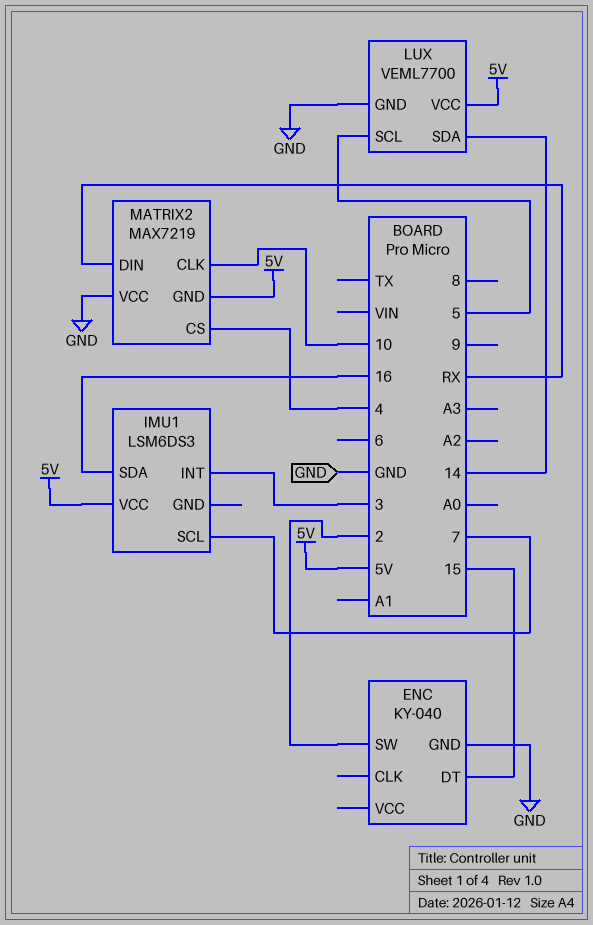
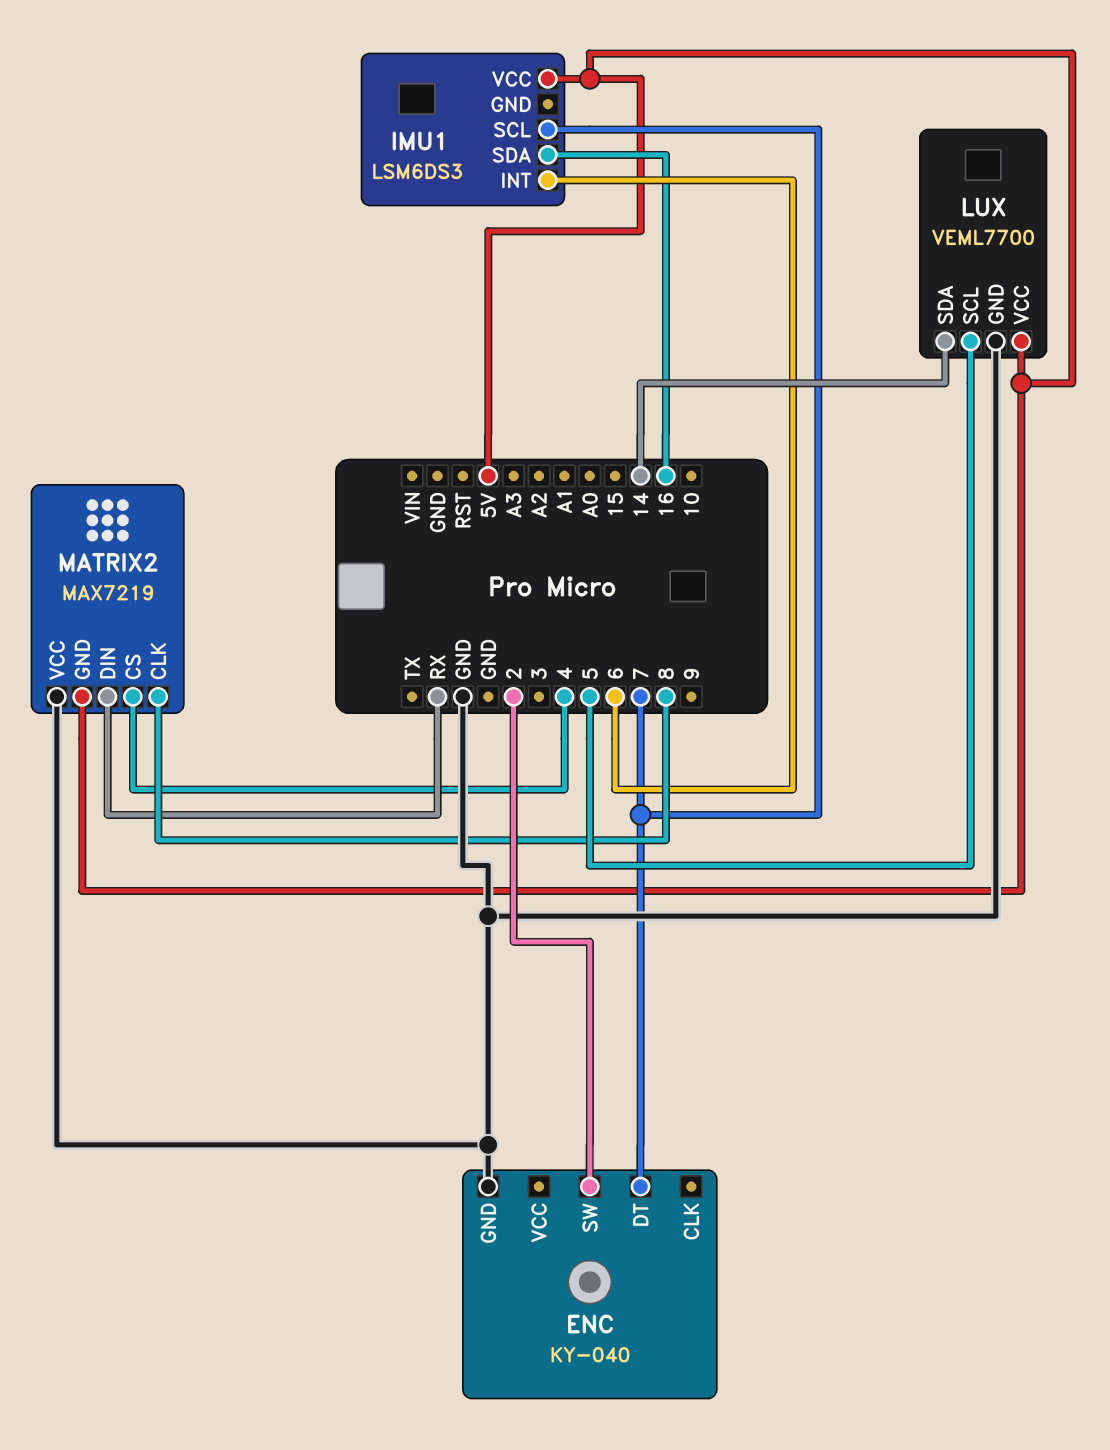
ENC pin DT: 15 -> 7
IMU1 pin INT: 3 -> 6
MATRIX2 pin CLK: 10 -> 8

